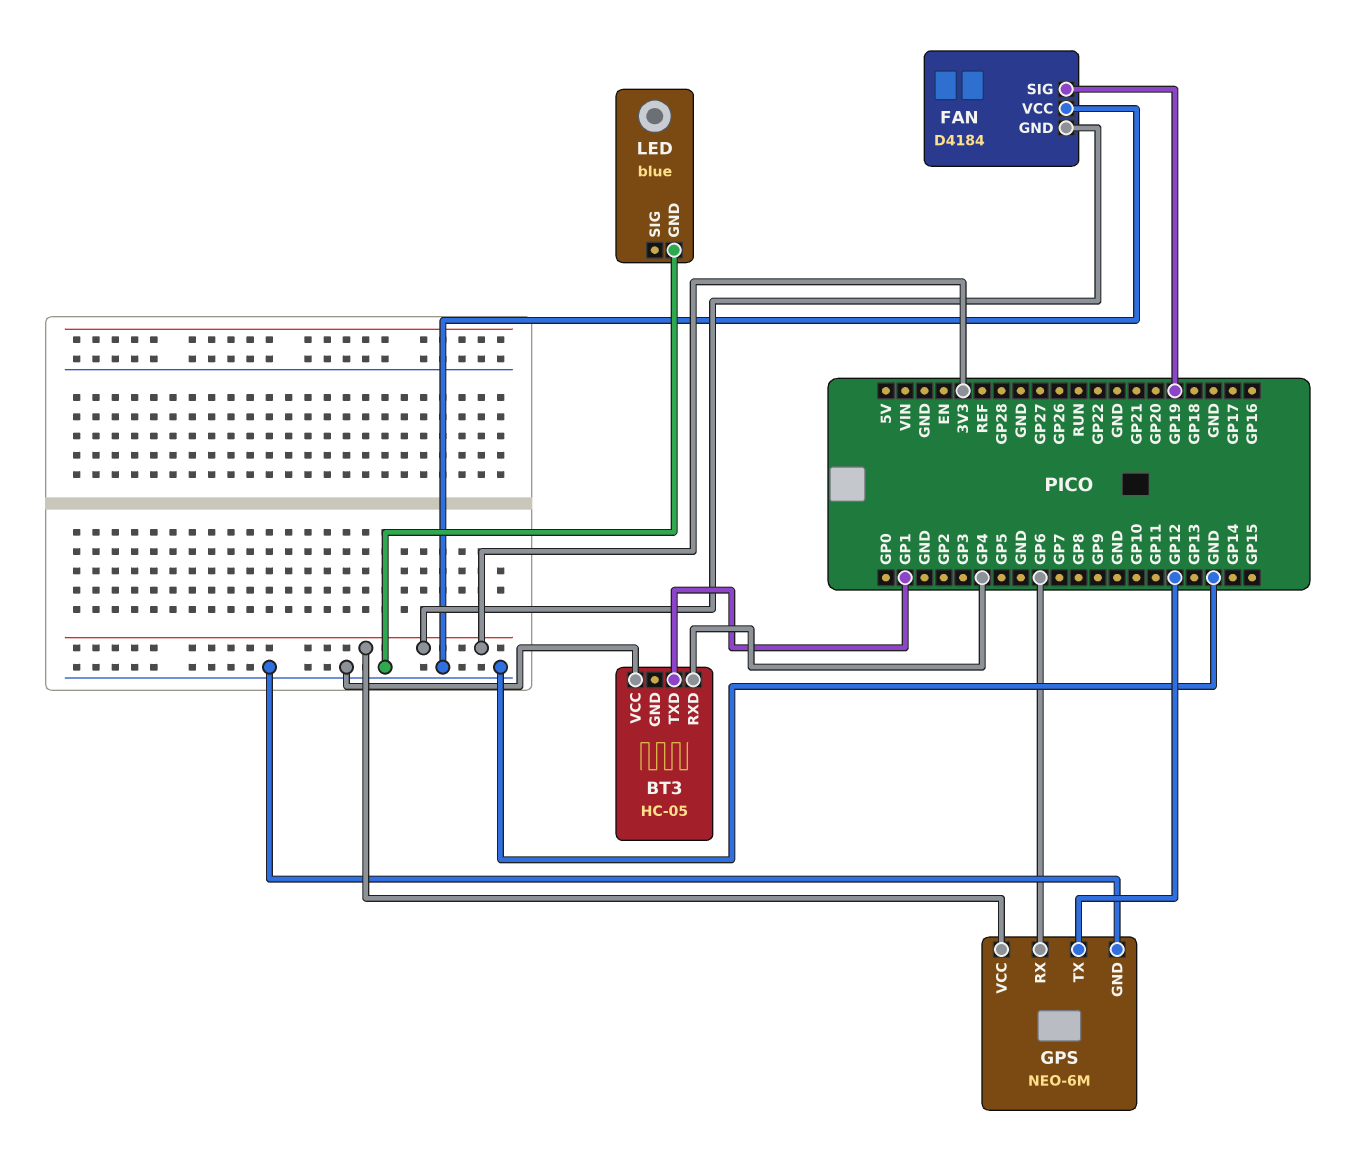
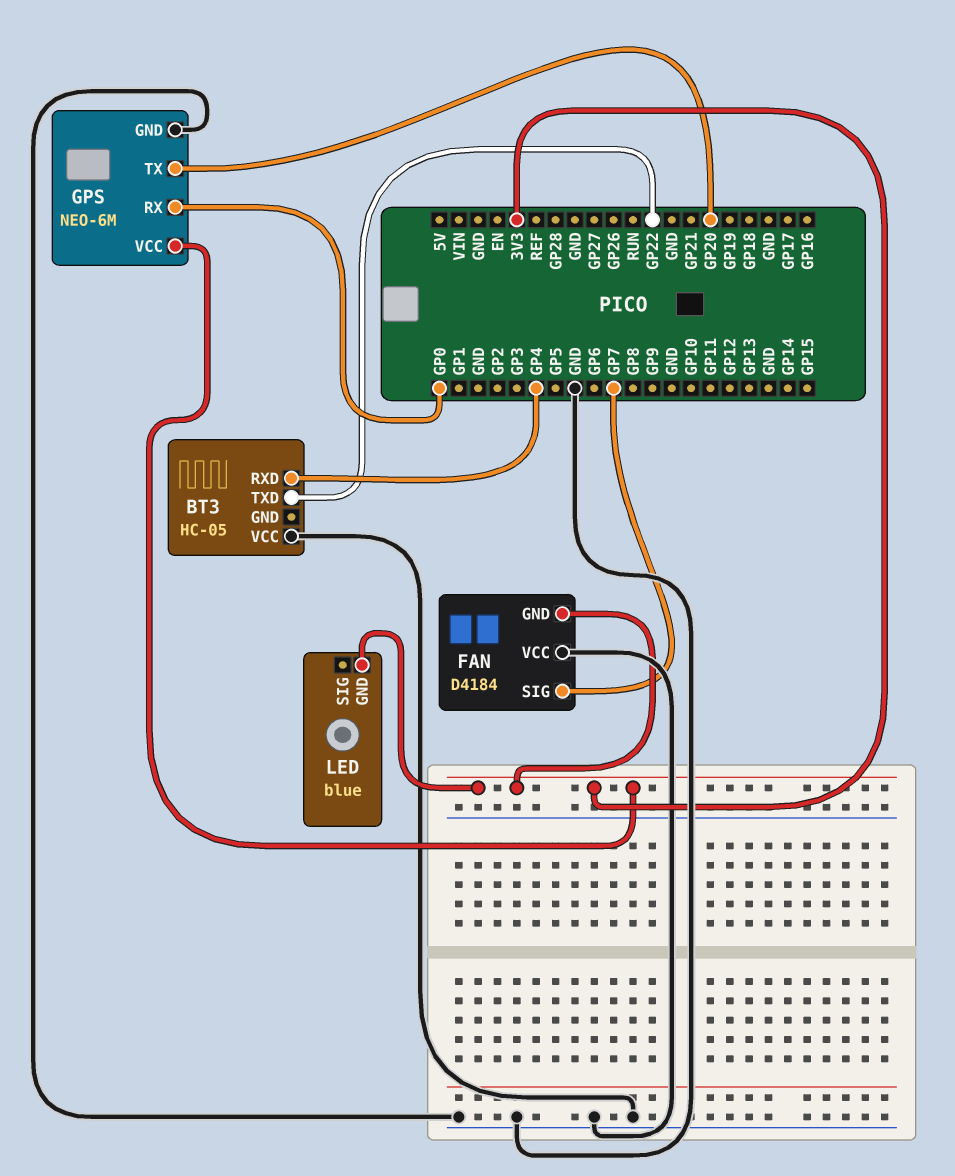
BT3 pin TXD: GP1 -> GP22
FAN pin SIG: GP19 -> GP7
GPS pin RX: GP6 -> GP0
GPS pin TX: GP12 -> GP20
LED pin GND: GND -> 3V3

